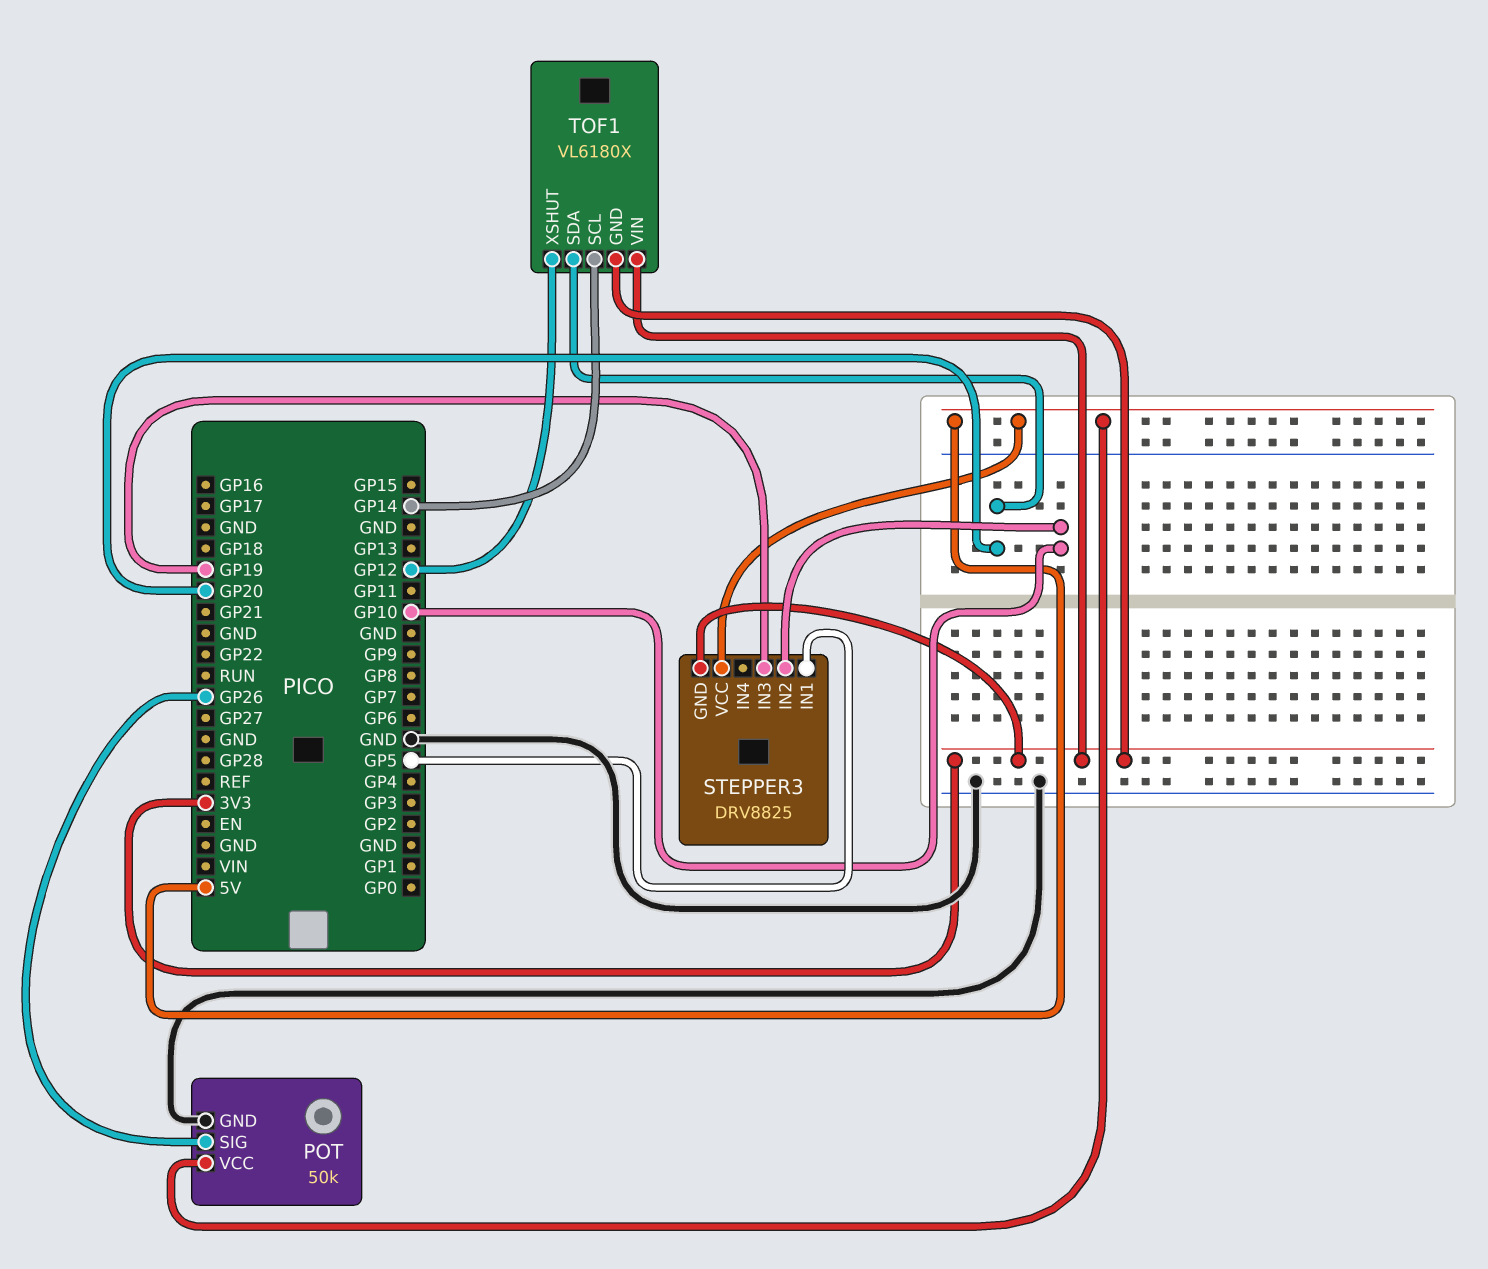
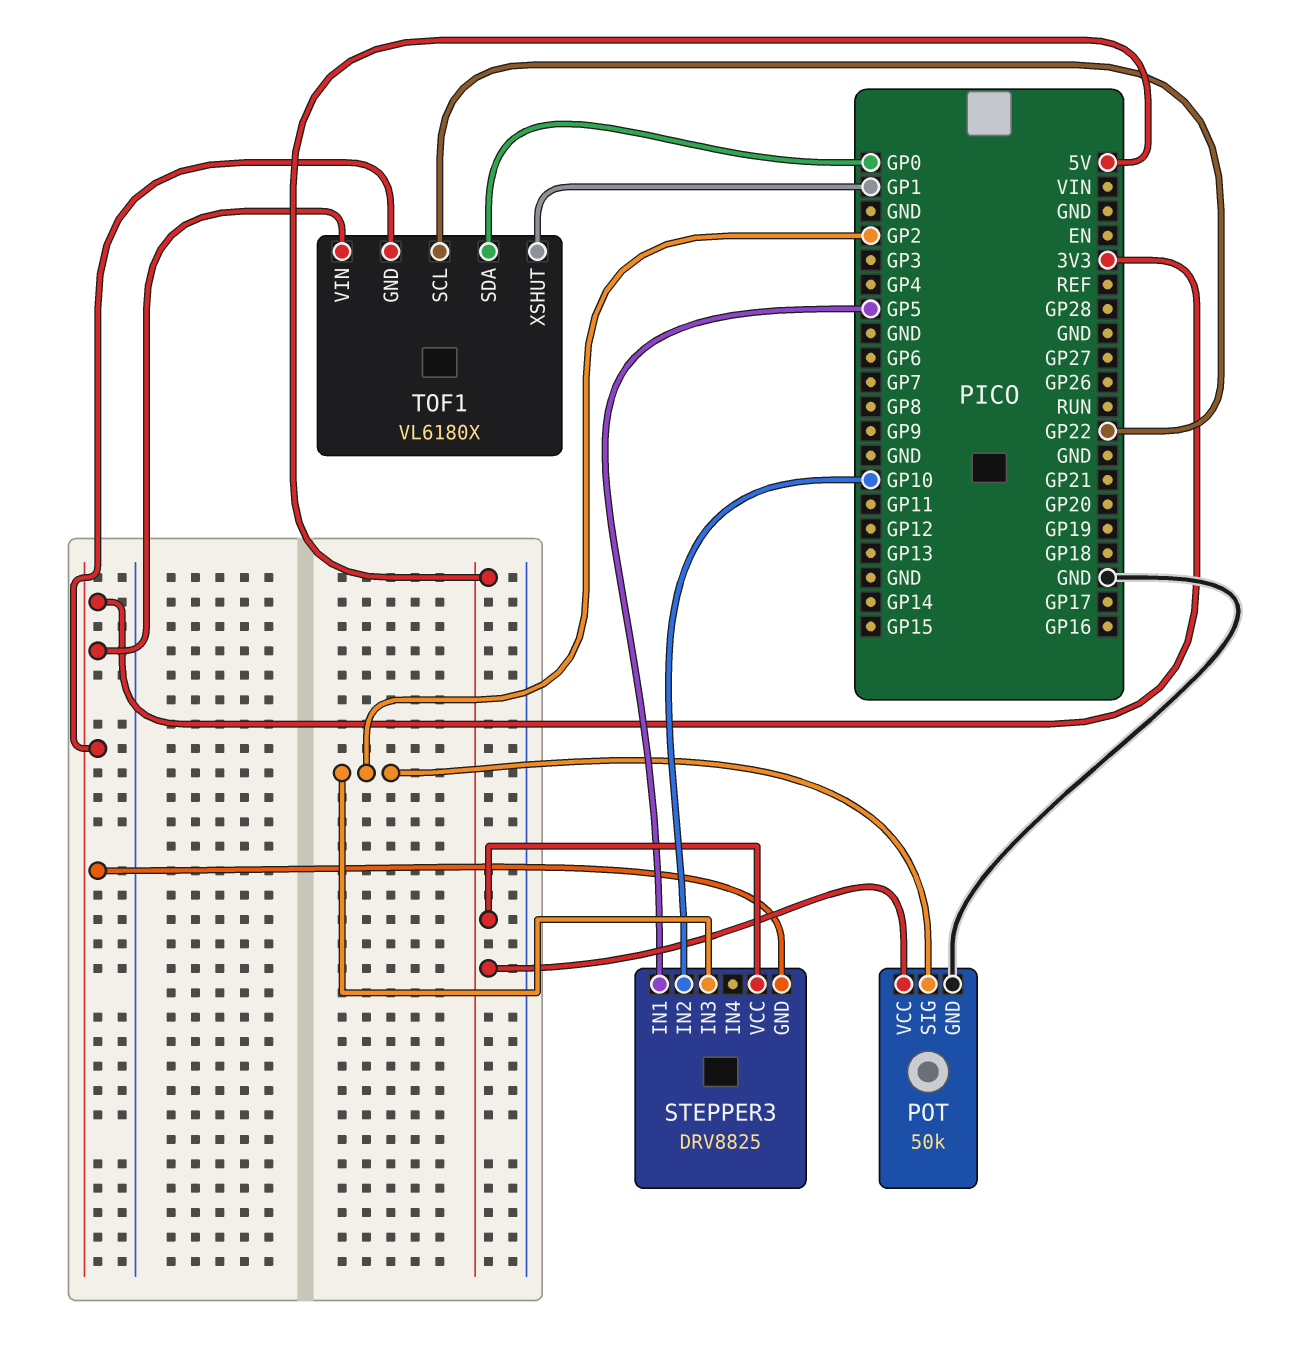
POT pin SIG: GP26 -> GP2
STEPPER3 pin IN3: GP19 -> GP2
TOF1 pin SCL: GP14 -> GP22
TOF1 pin SDA: GP20 -> GP0
TOF1 pin XSHUT: GP12 -> GP1

